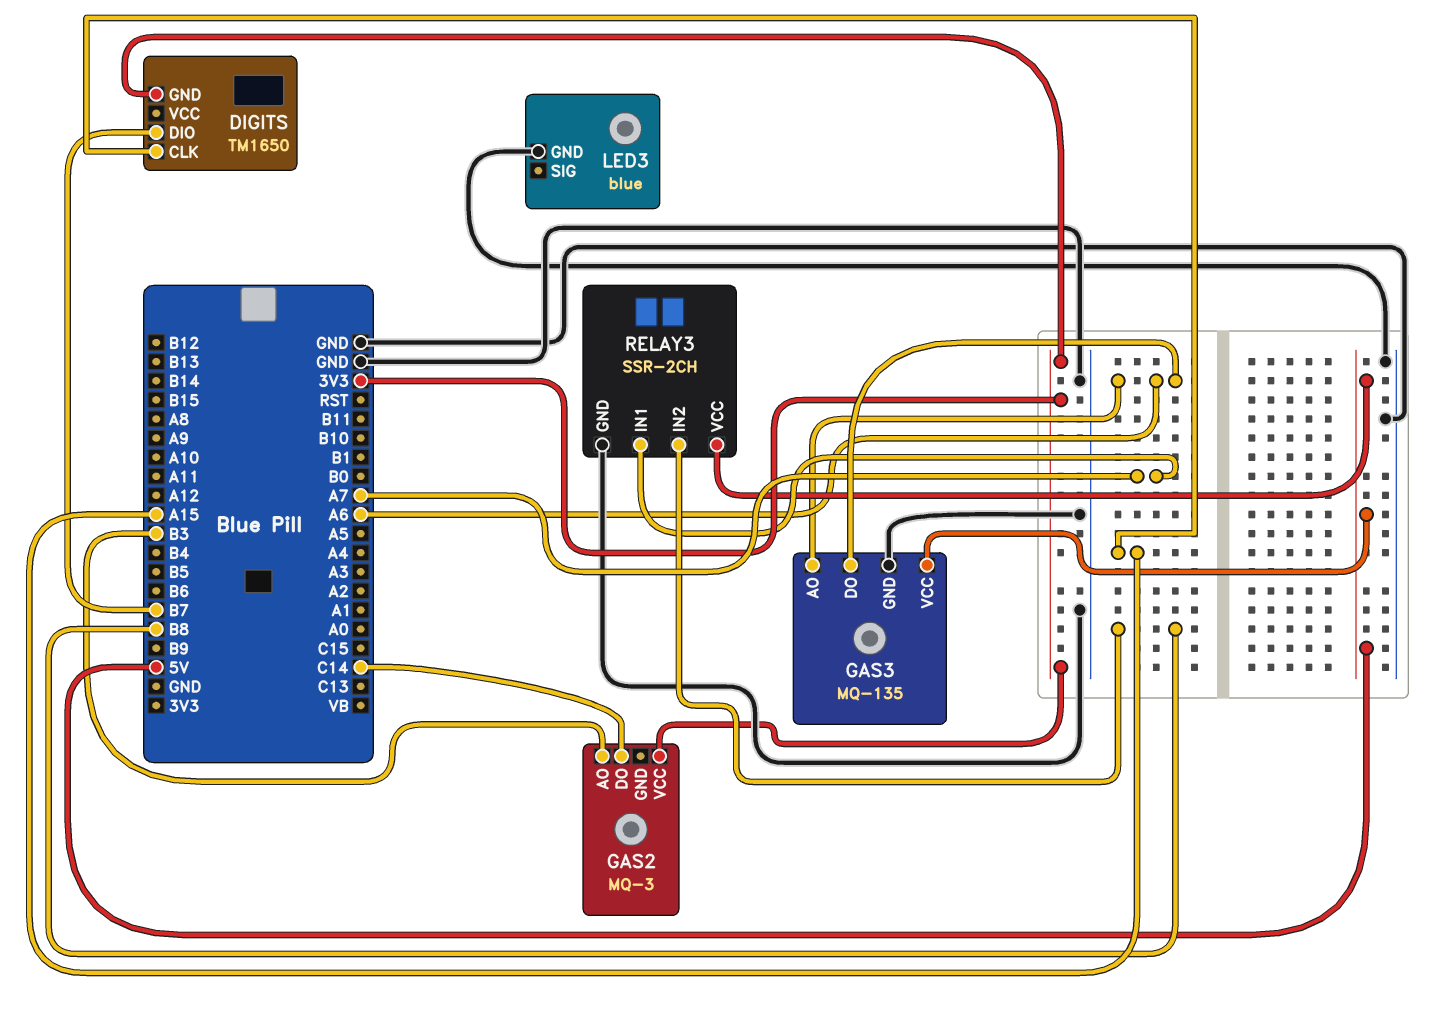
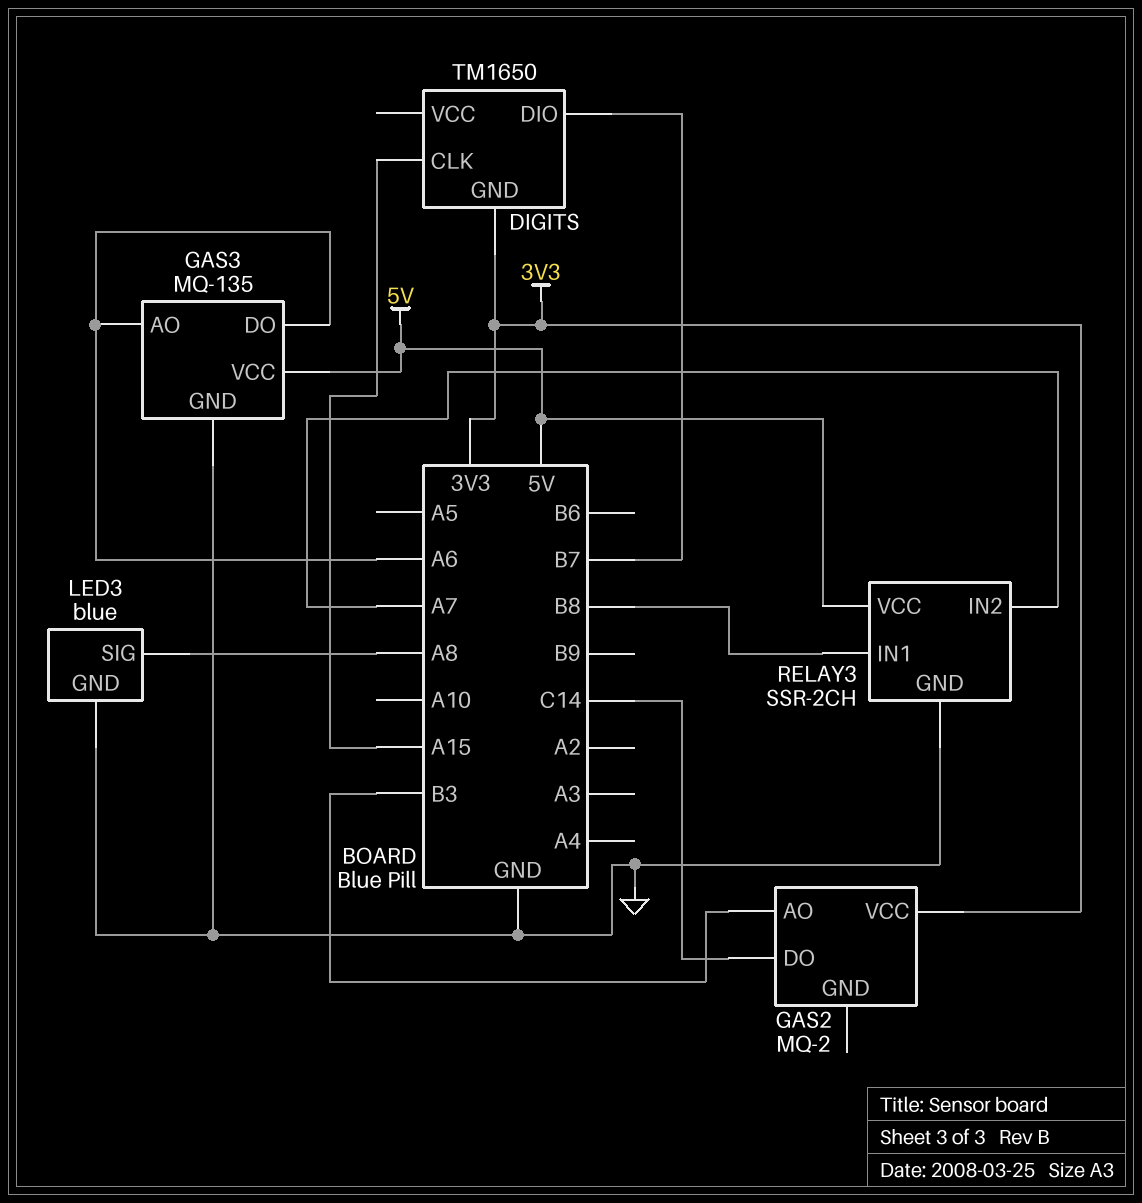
GAS2: MQ-3 -> MQ-2
LED3 pin SIG: none -> A8
RELAY3 pin IN1: A7 -> B8
RELAY3 pin IN2: B8 -> A7

